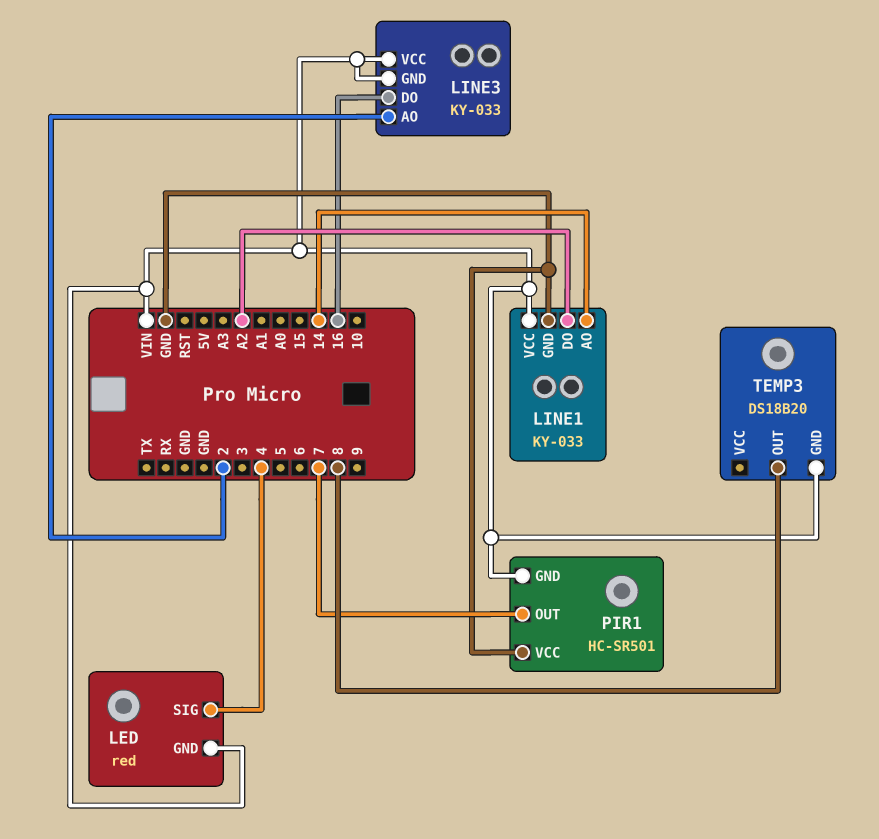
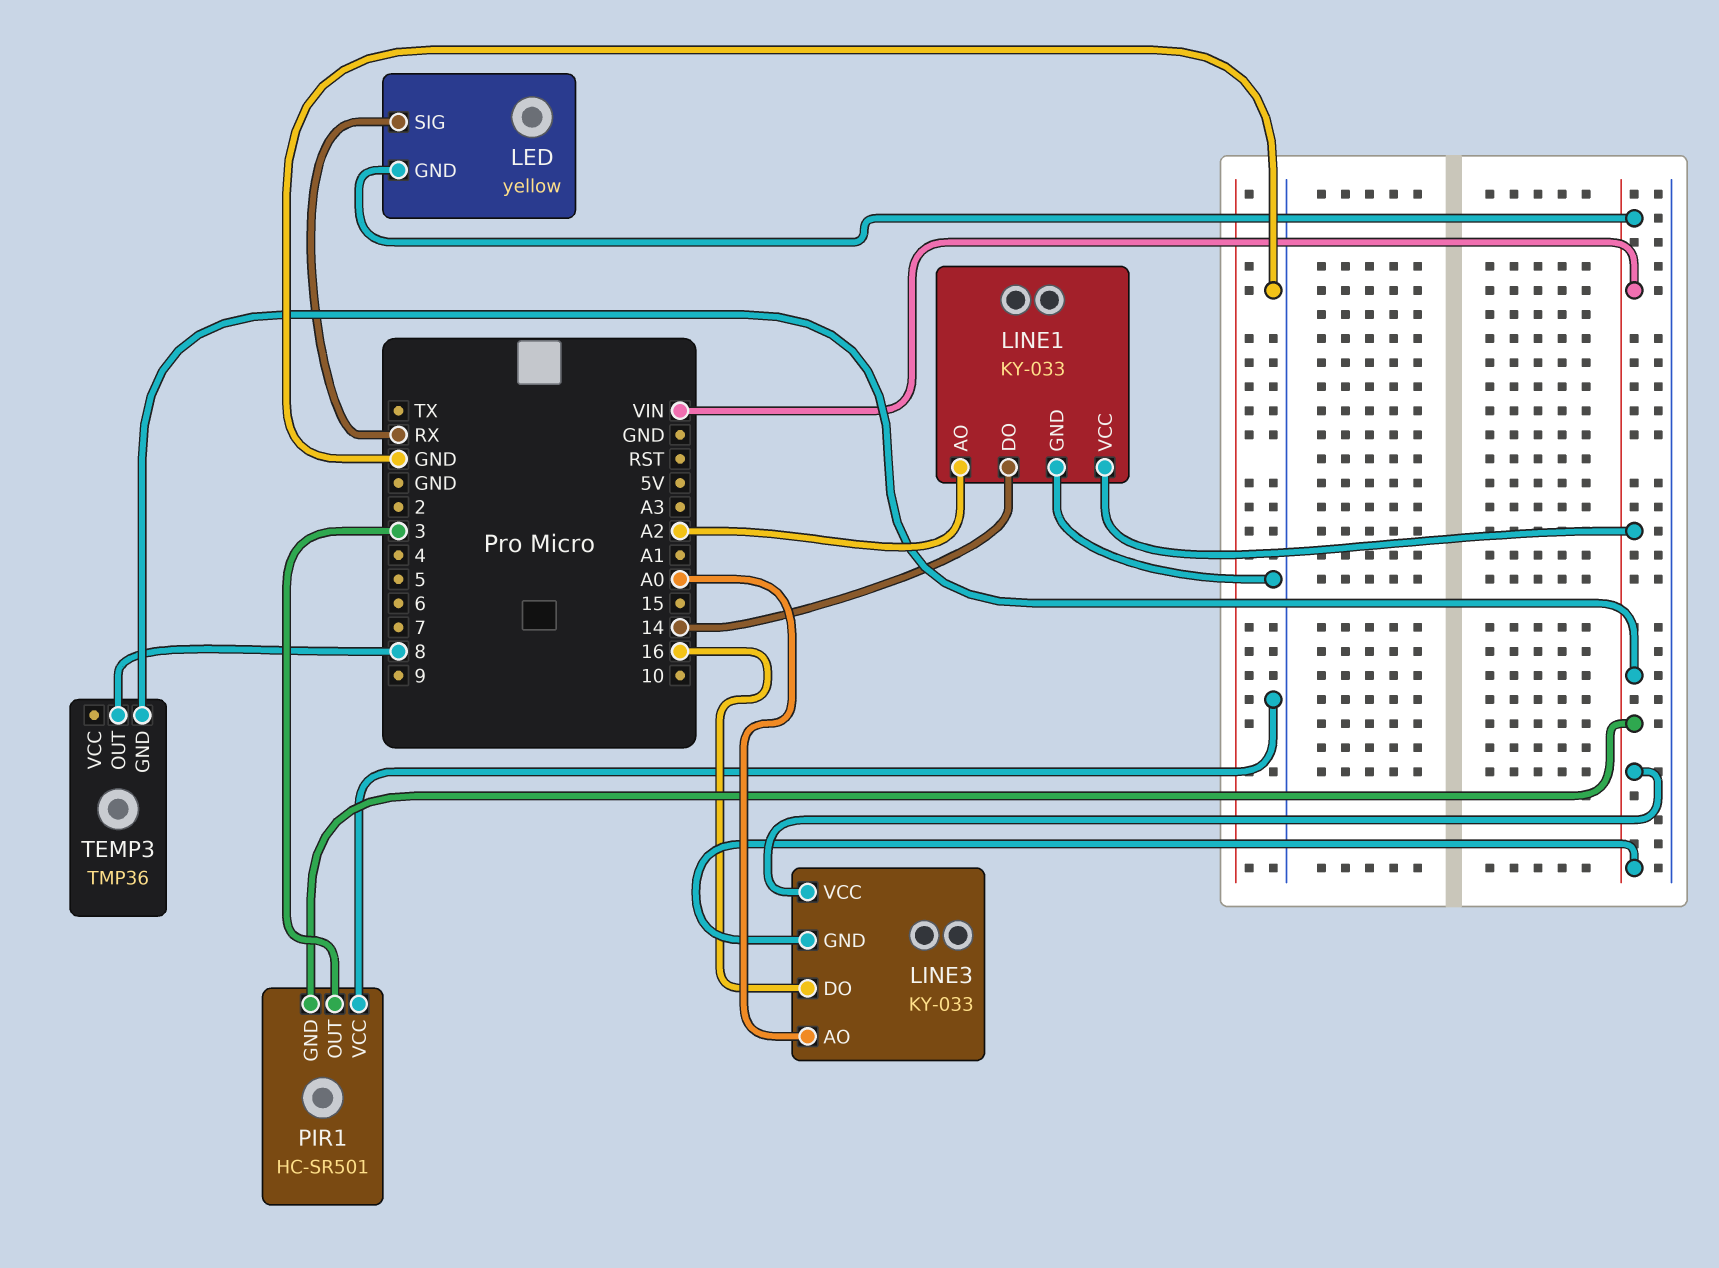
LED: red -> yellow
LED pin SIG: 4 -> RX
LINE1 pin AO: 14 -> A2
LINE1 pin DO: A2 -> 14
LINE3 pin AO: 2 -> A0
PIR1 pin OUT: 7 -> 3
TEMP3: DS18B20 -> TMP36

